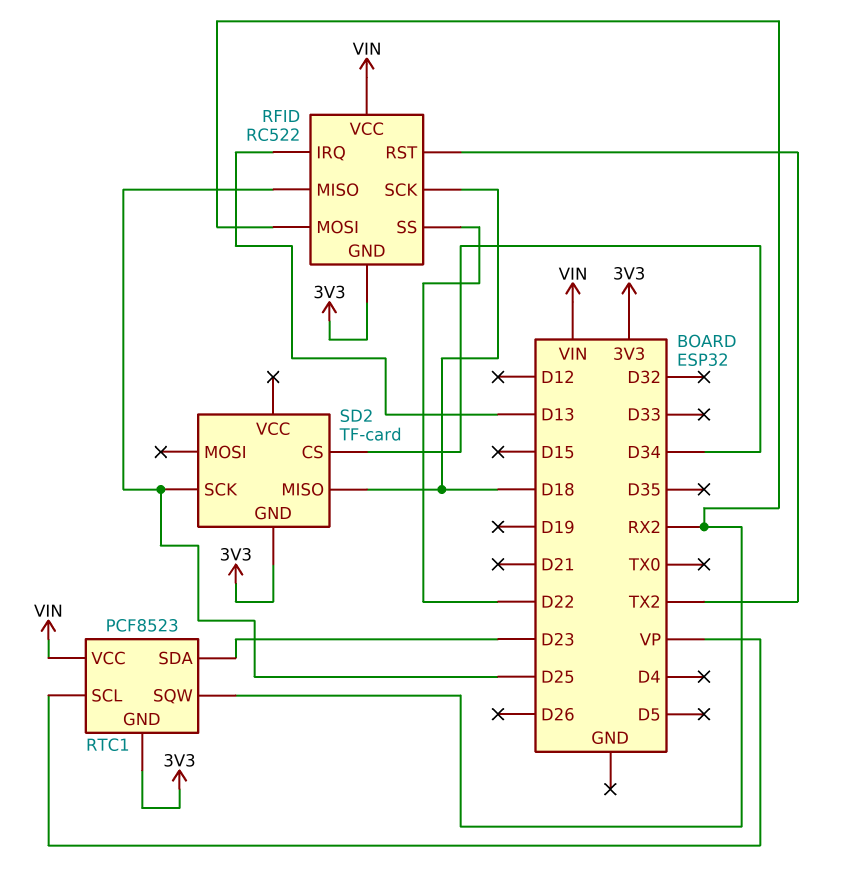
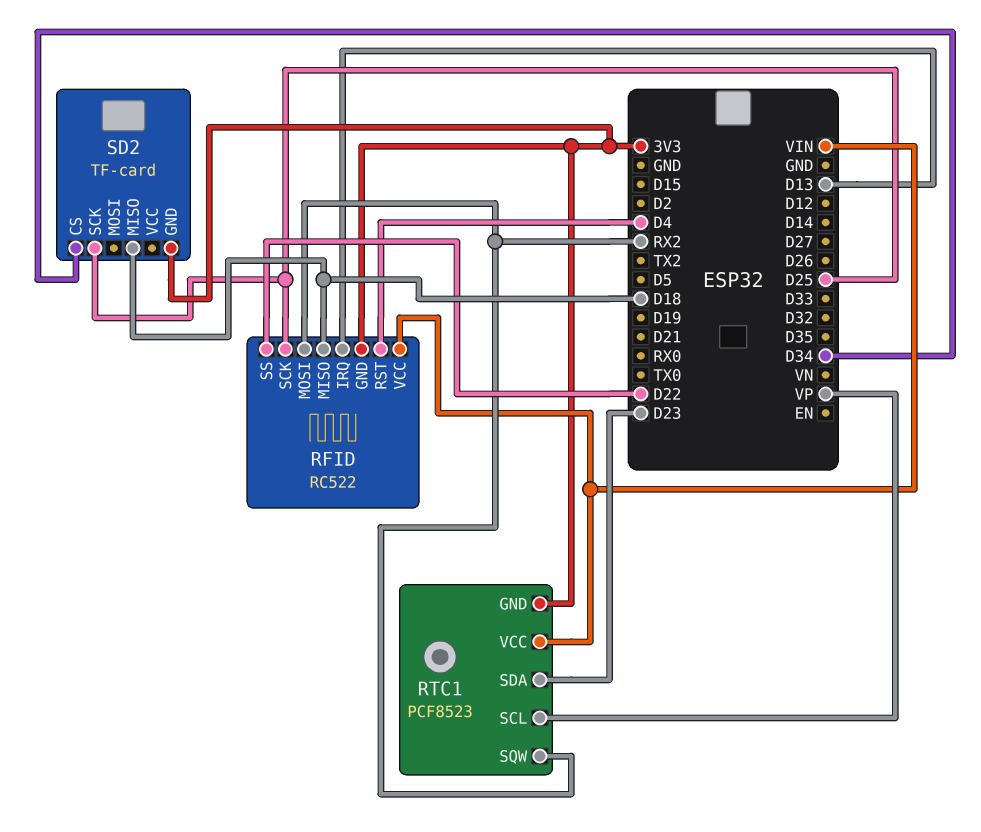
RFID pin MISO: D25 -> D18
RFID pin RST: TX2 -> D4
RFID pin SCK: D18 -> D25

